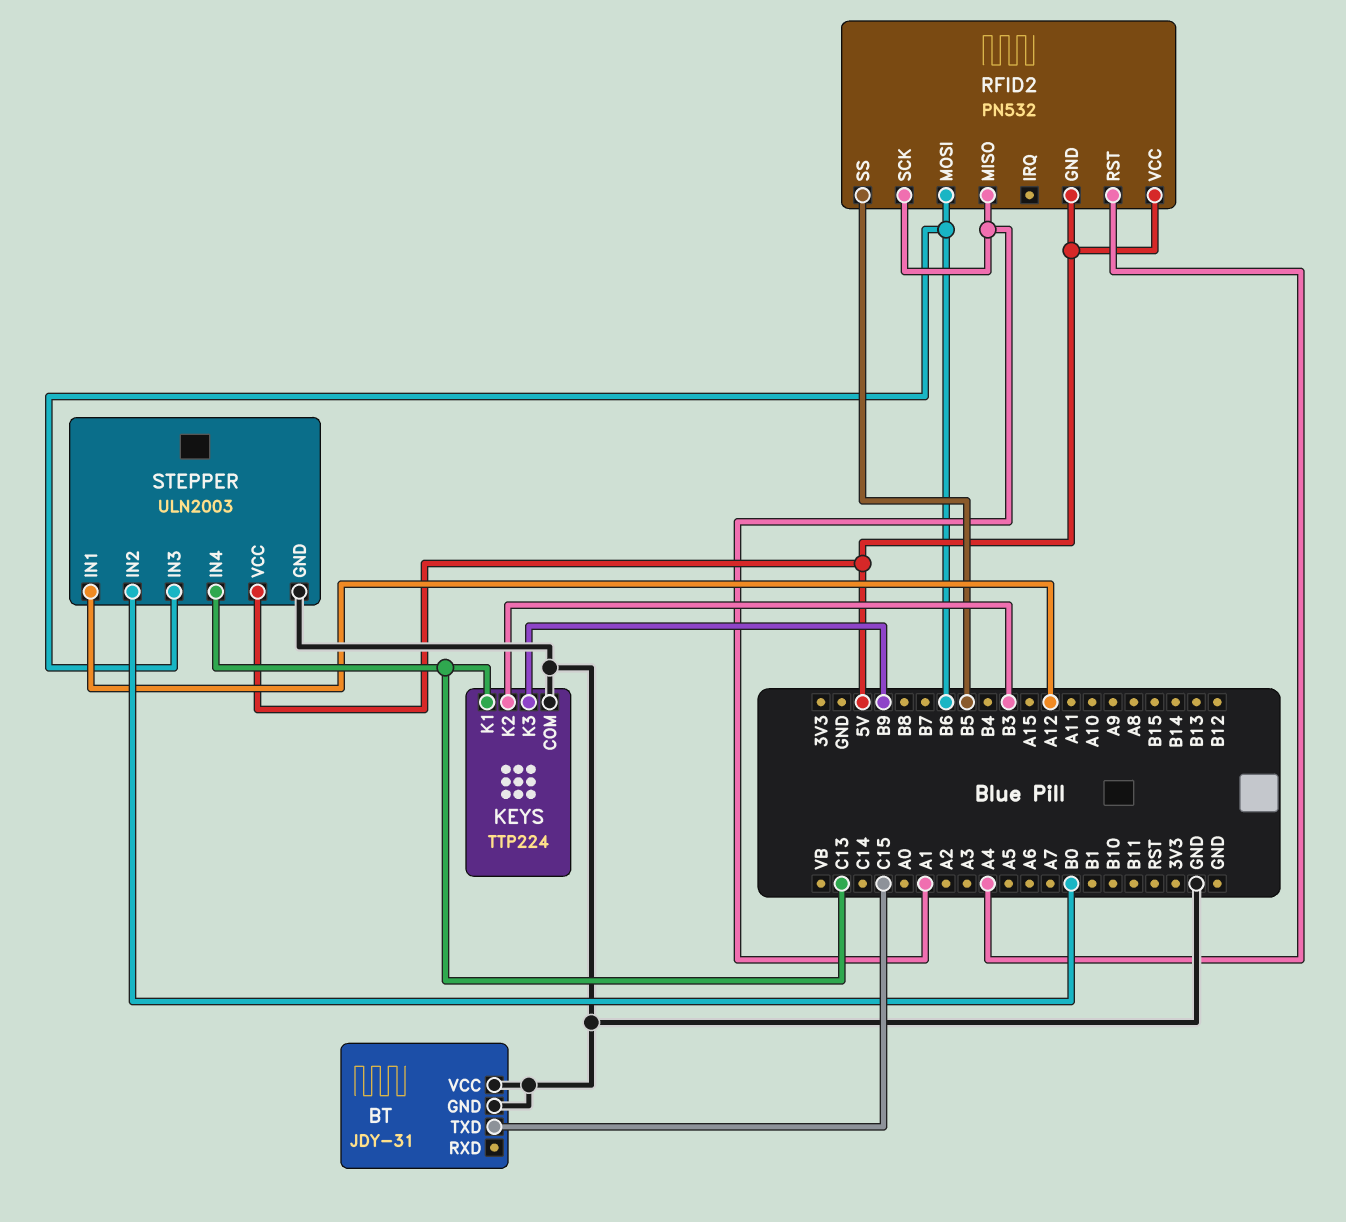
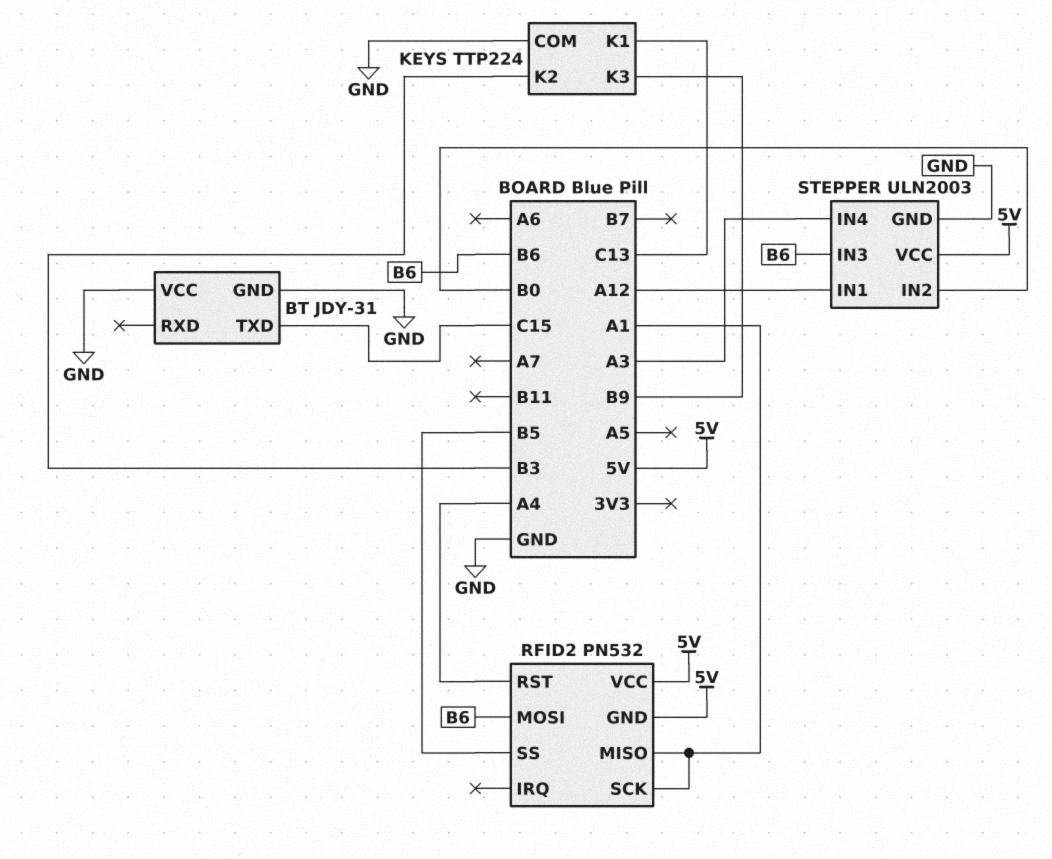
STEPPER pin IN4: C13 -> A3

